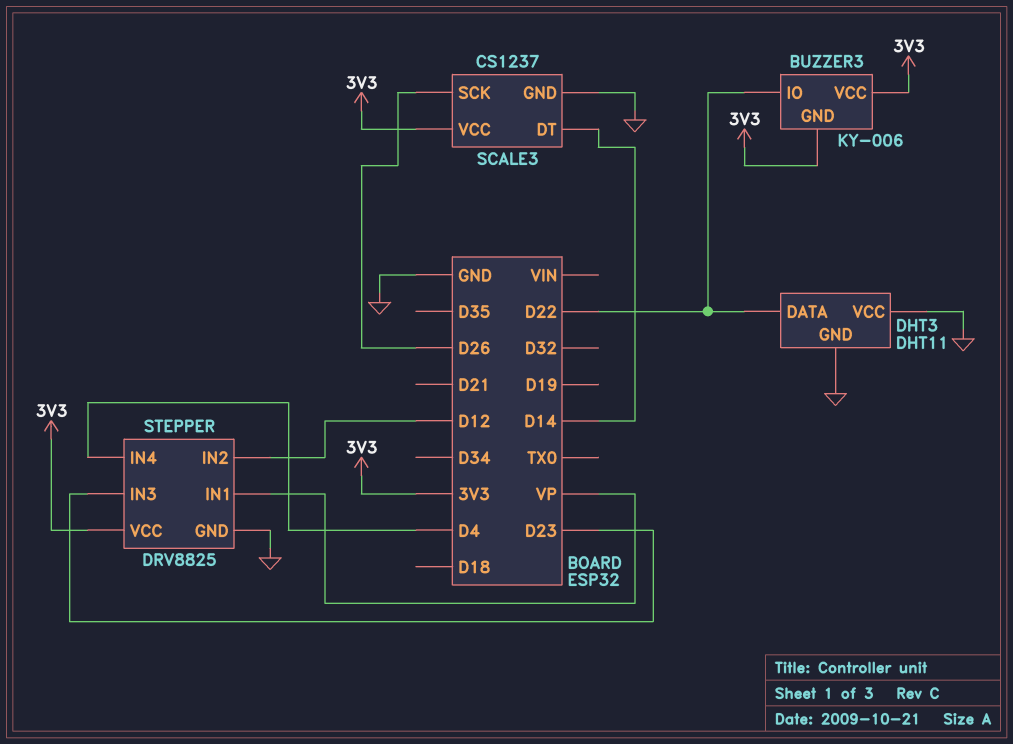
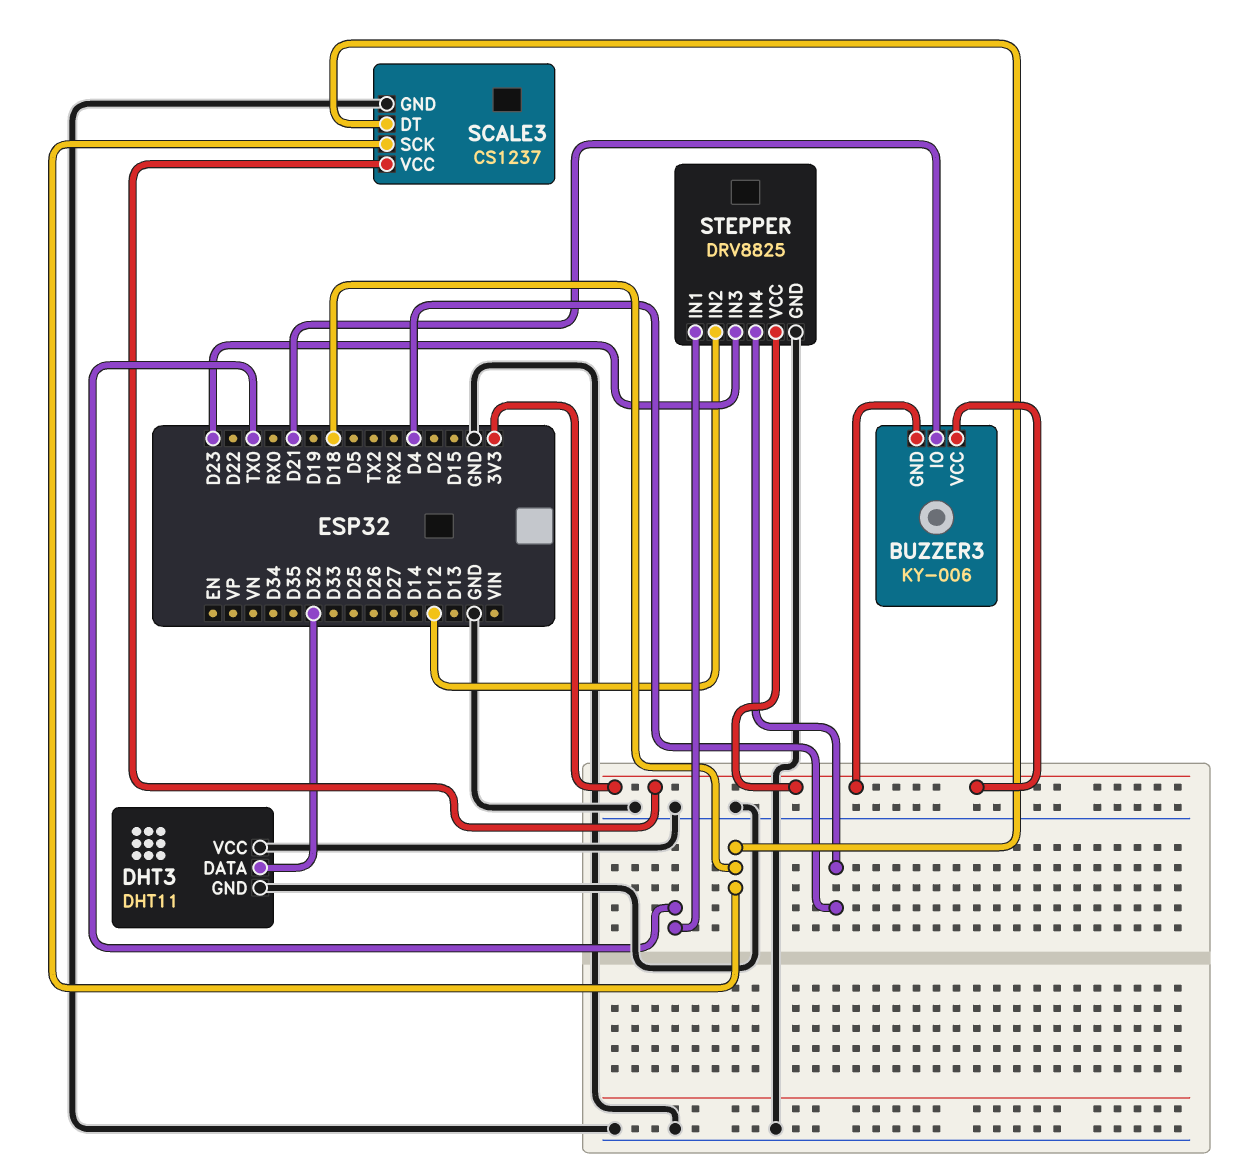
BUZZER3 pin IO: D22 -> D21
DHT3 pin DATA: D22 -> D32
SCALE3 pin DT: D14 -> D18
SCALE3 pin SCK: D26 -> D18
STEPPER pin IN1: VP -> TX0

